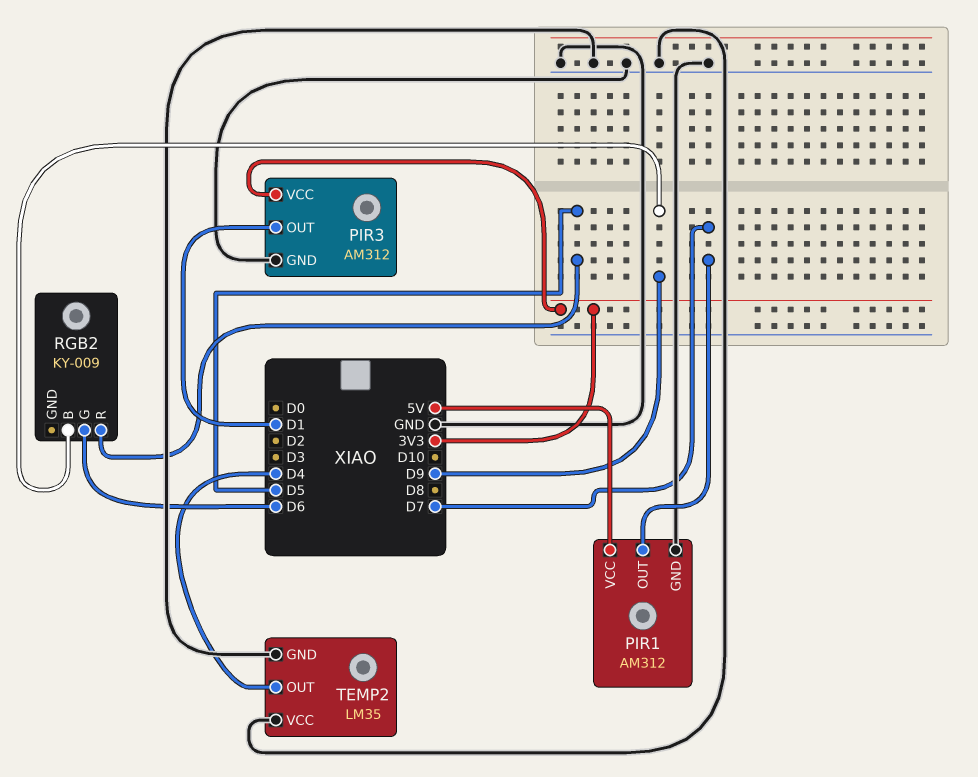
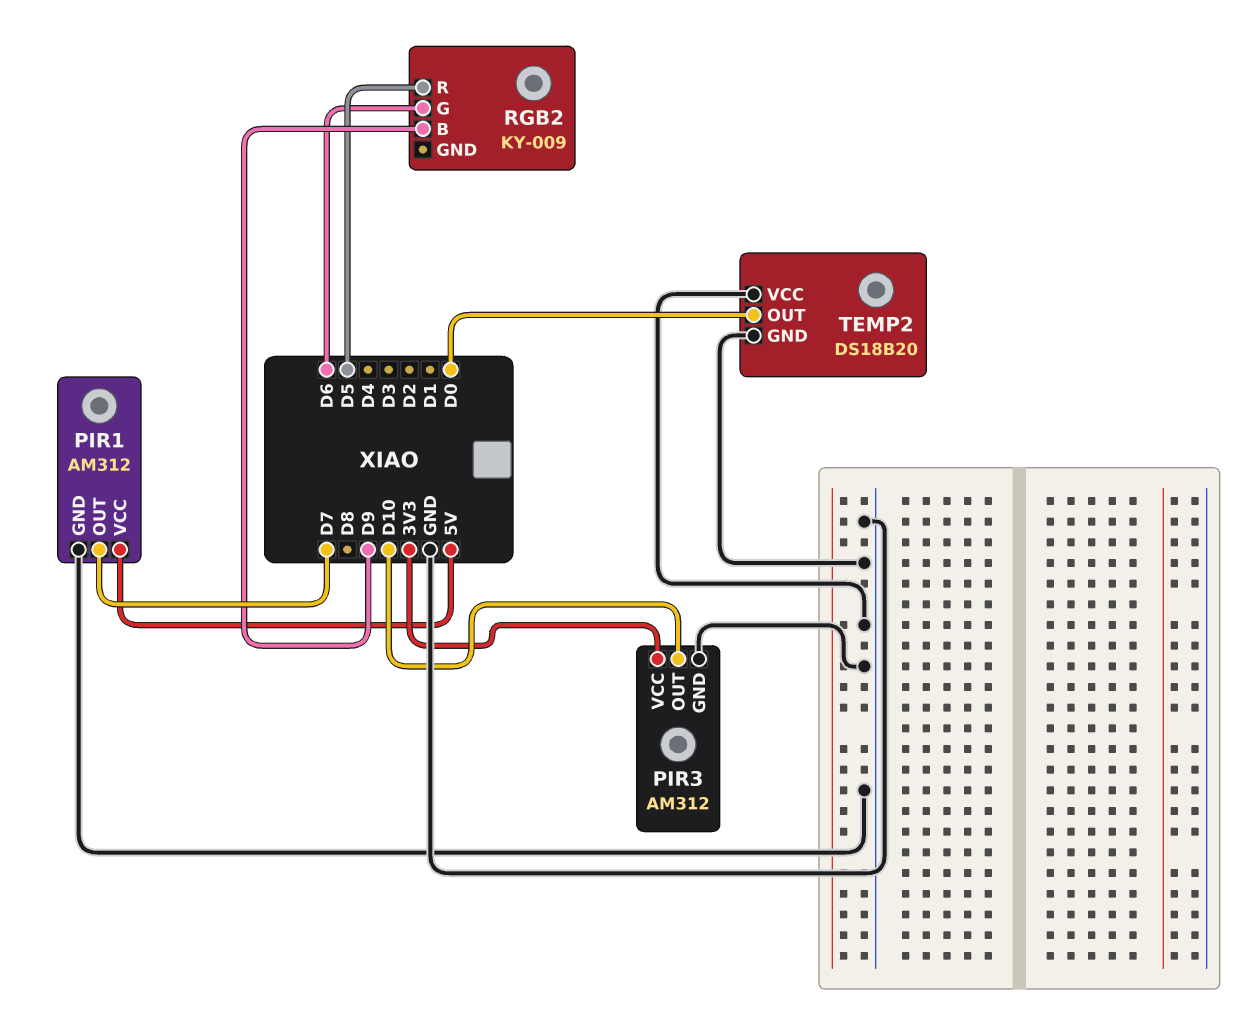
PIR3 pin OUT: D1 -> D10
TEMP2: LM35 -> DS18B20
TEMP2 pin OUT: D4 -> D0

